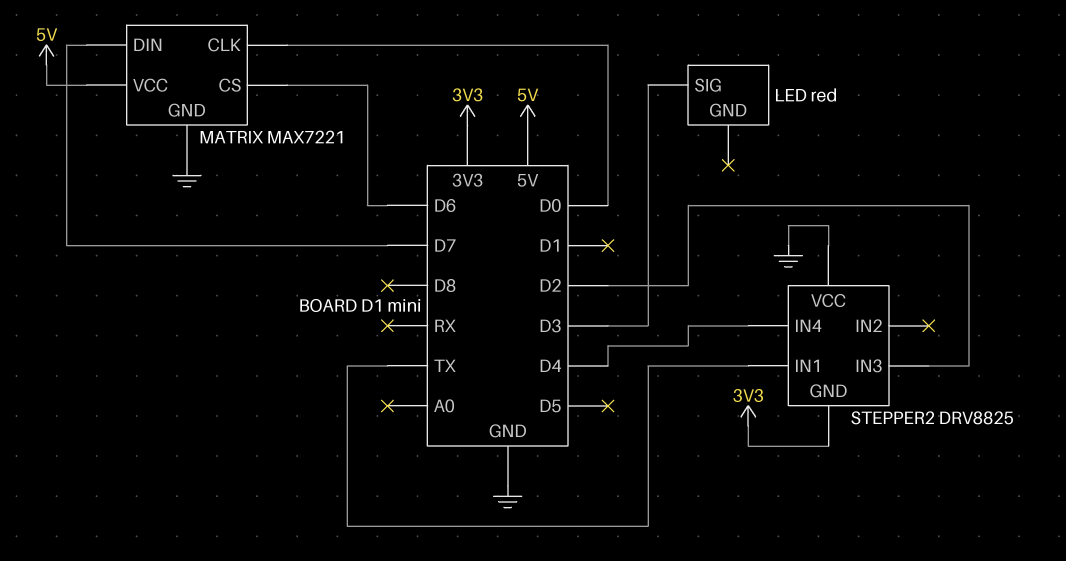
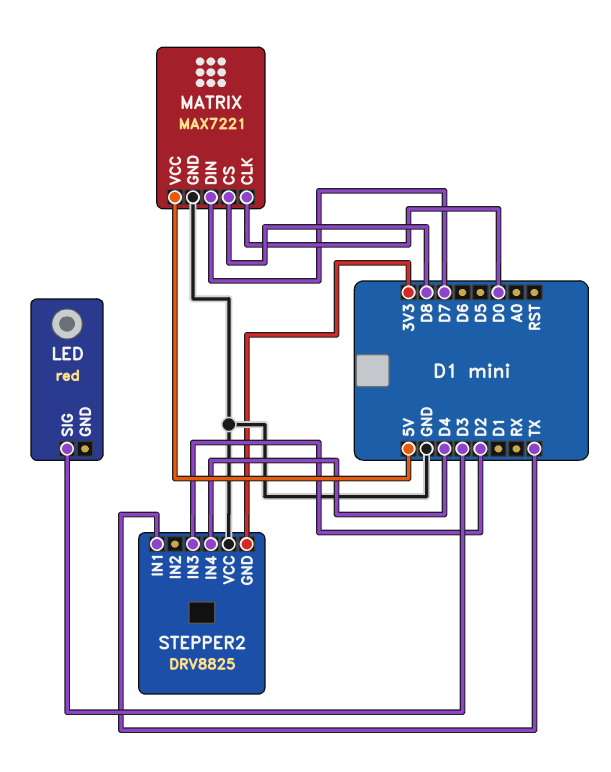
MATRIX pin CS: D6 -> D8

